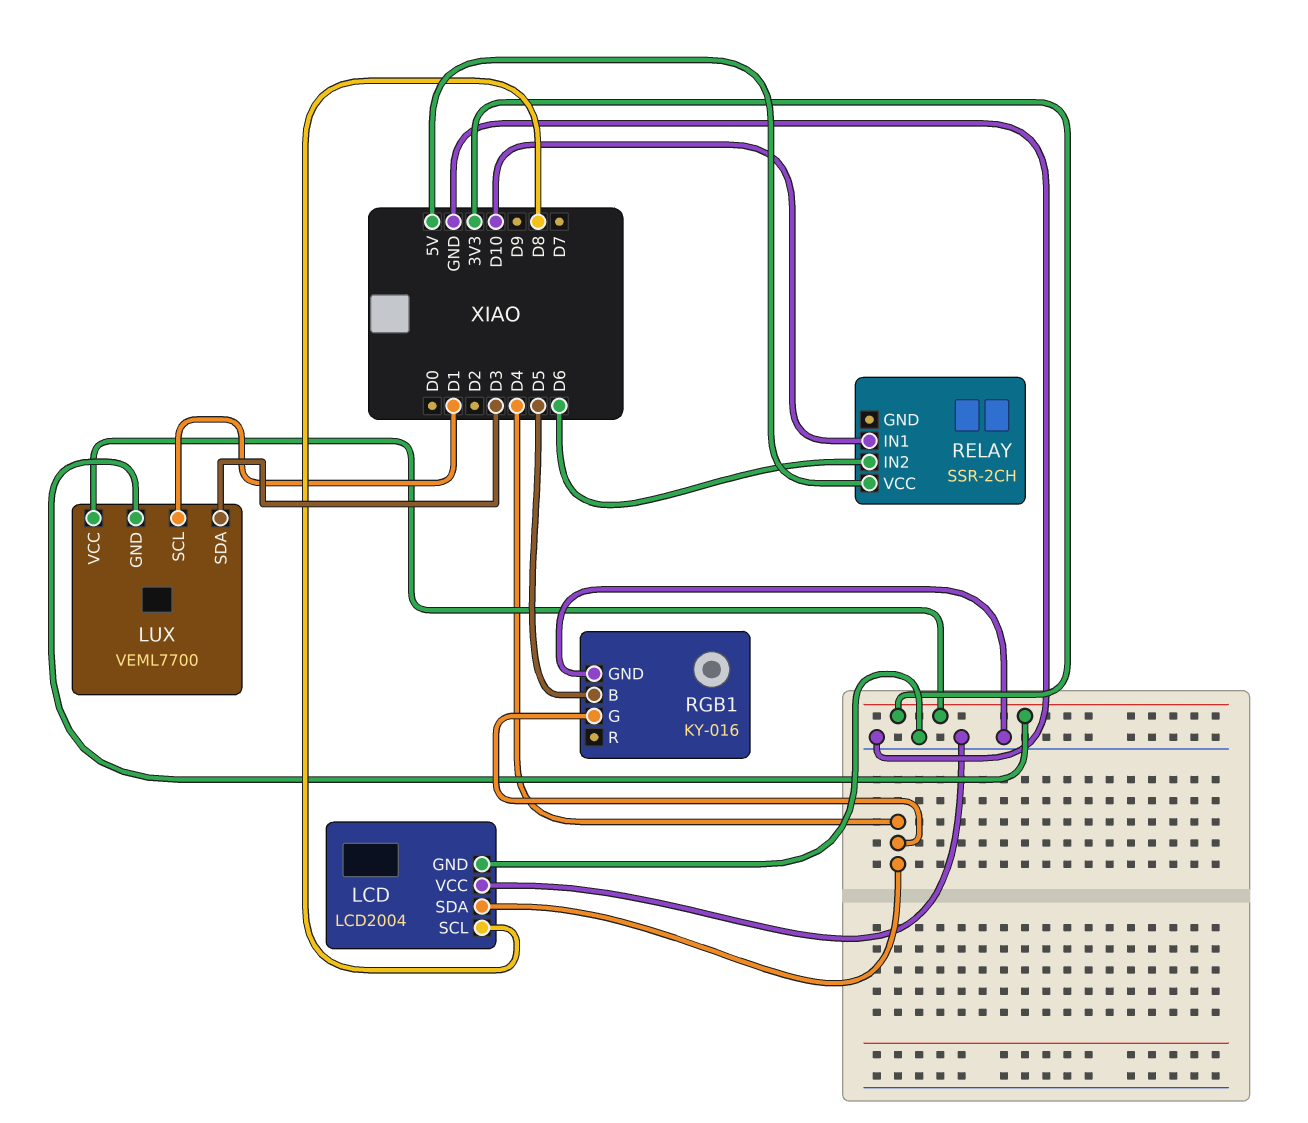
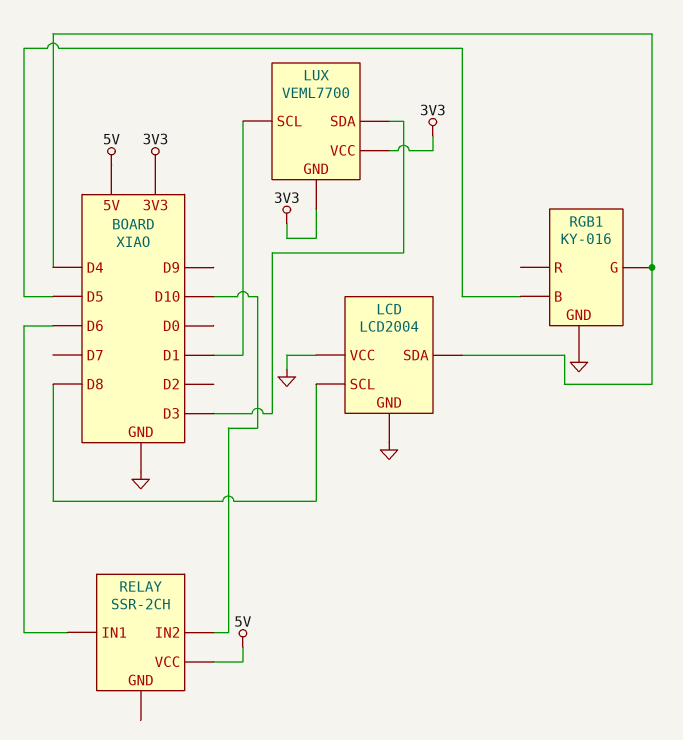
RELAY pin IN1: D10 -> D6
RELAY pin IN2: D6 -> D10

